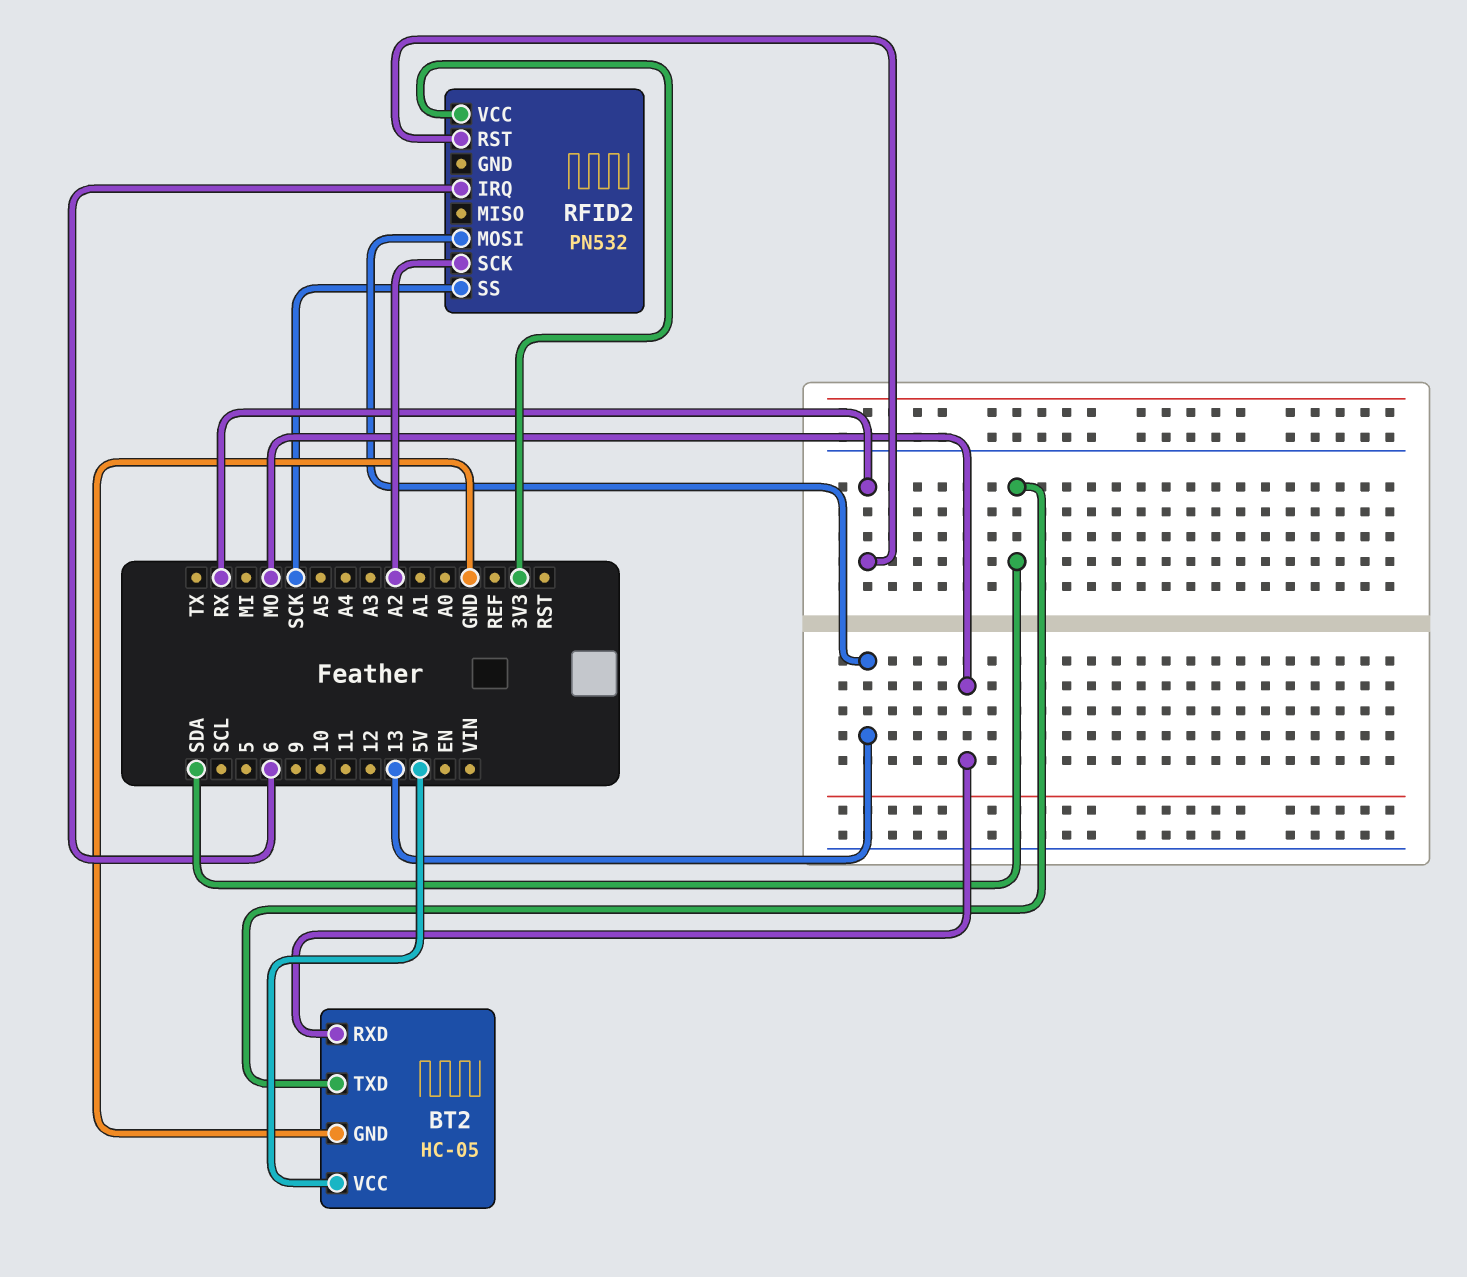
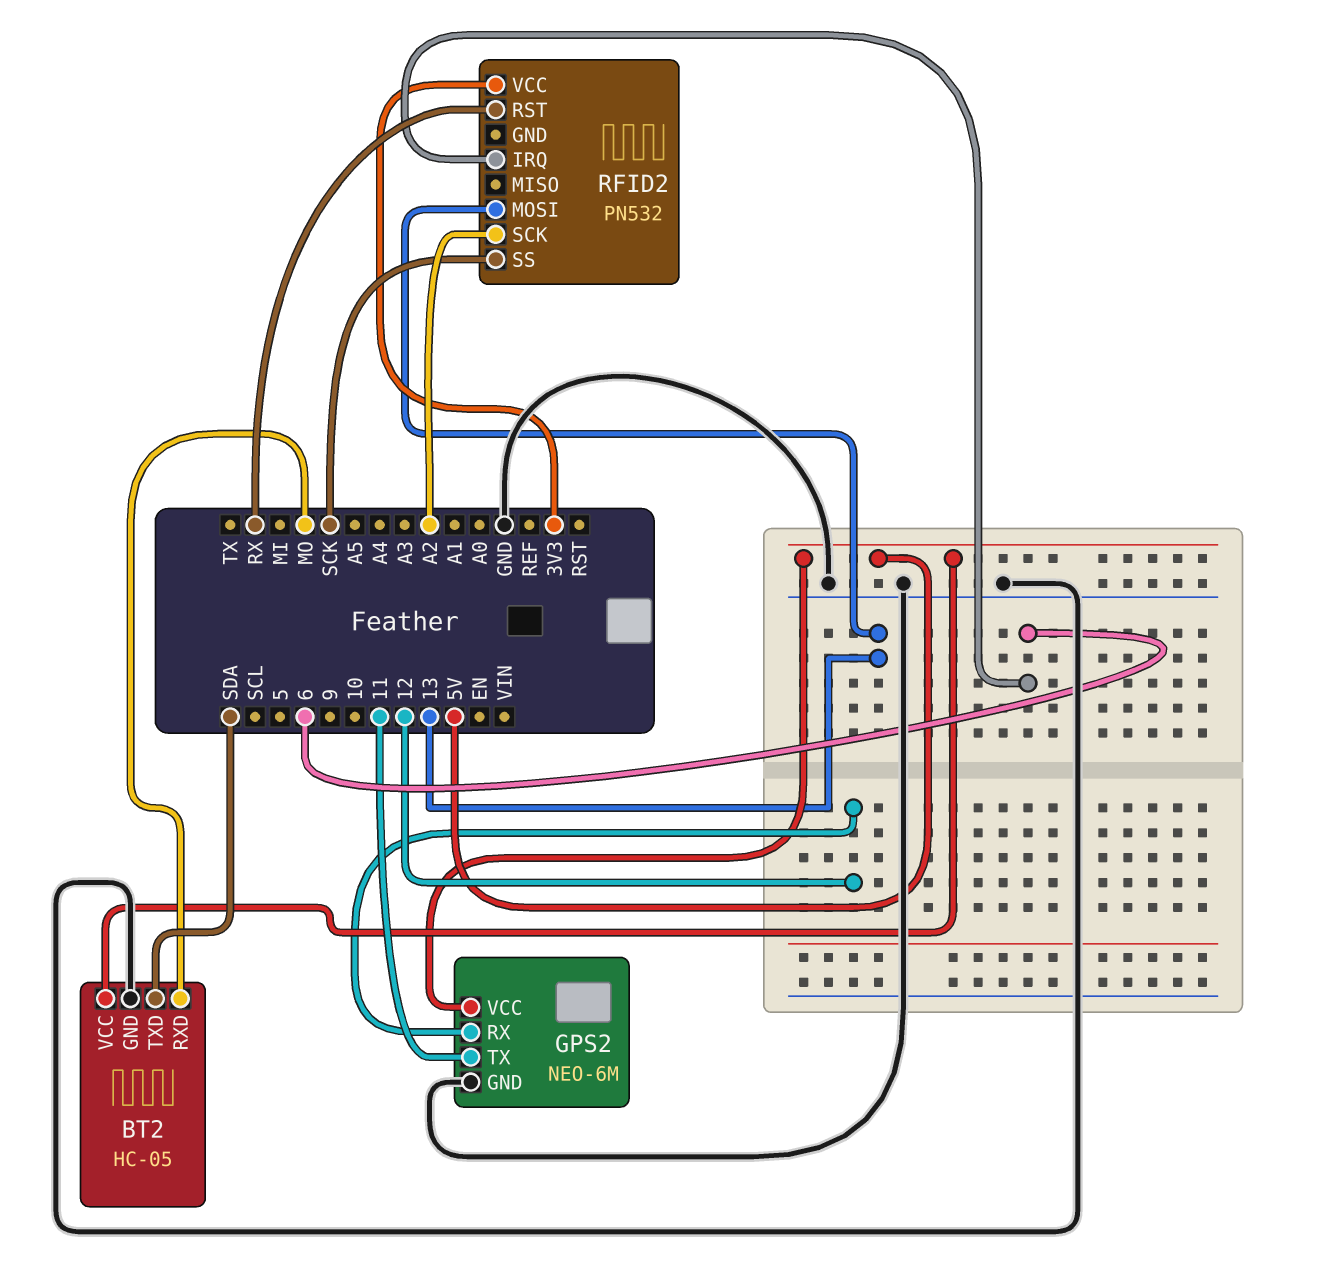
GPS2: none -> NEO-6M
GPS2 pin GND: none -> GND
GPS2 pin RX: none -> 12
GPS2 pin TX: none -> 11
GPS2 pin VCC: none -> 5V

